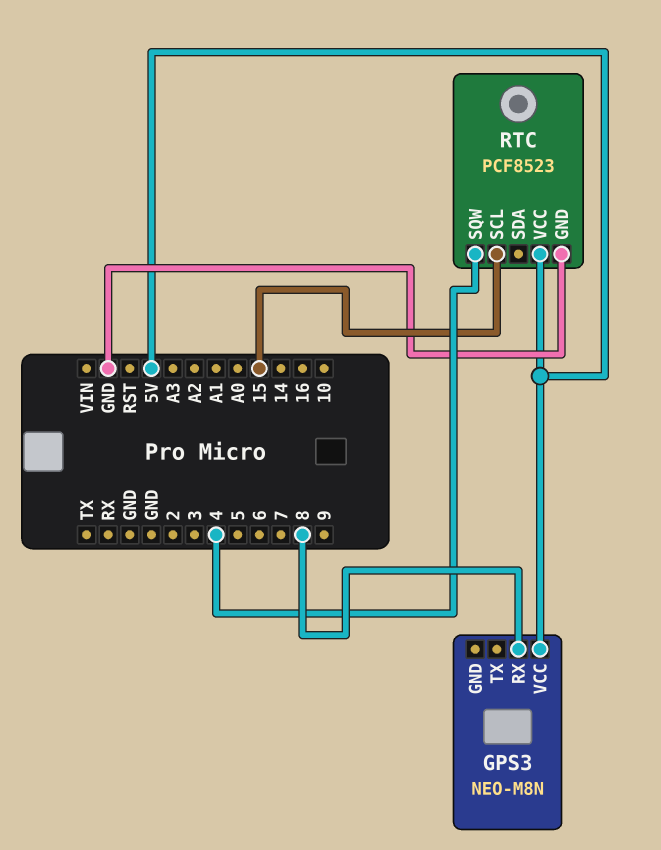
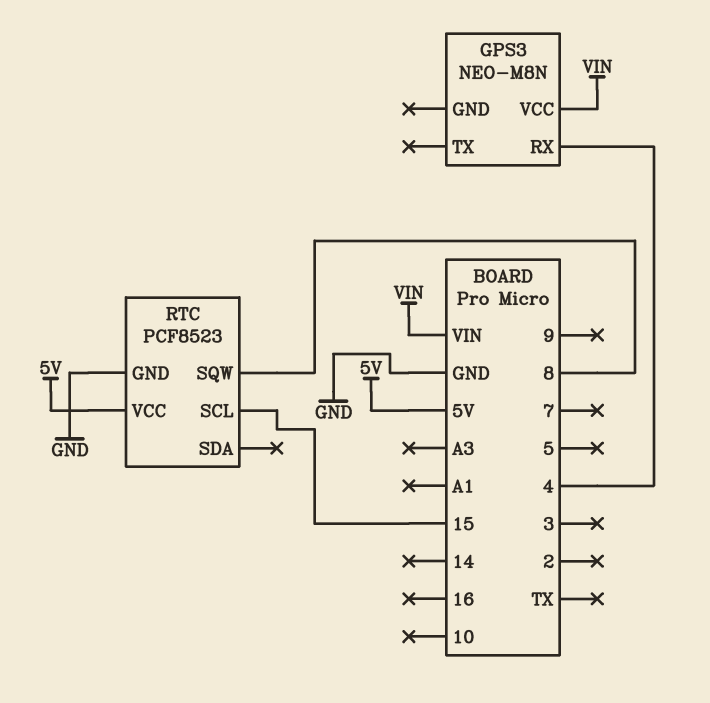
GPS3 pin RX: 8 -> 4
GPS3 pin VCC: 5V -> VIN
RTC pin SQW: 4 -> 8

